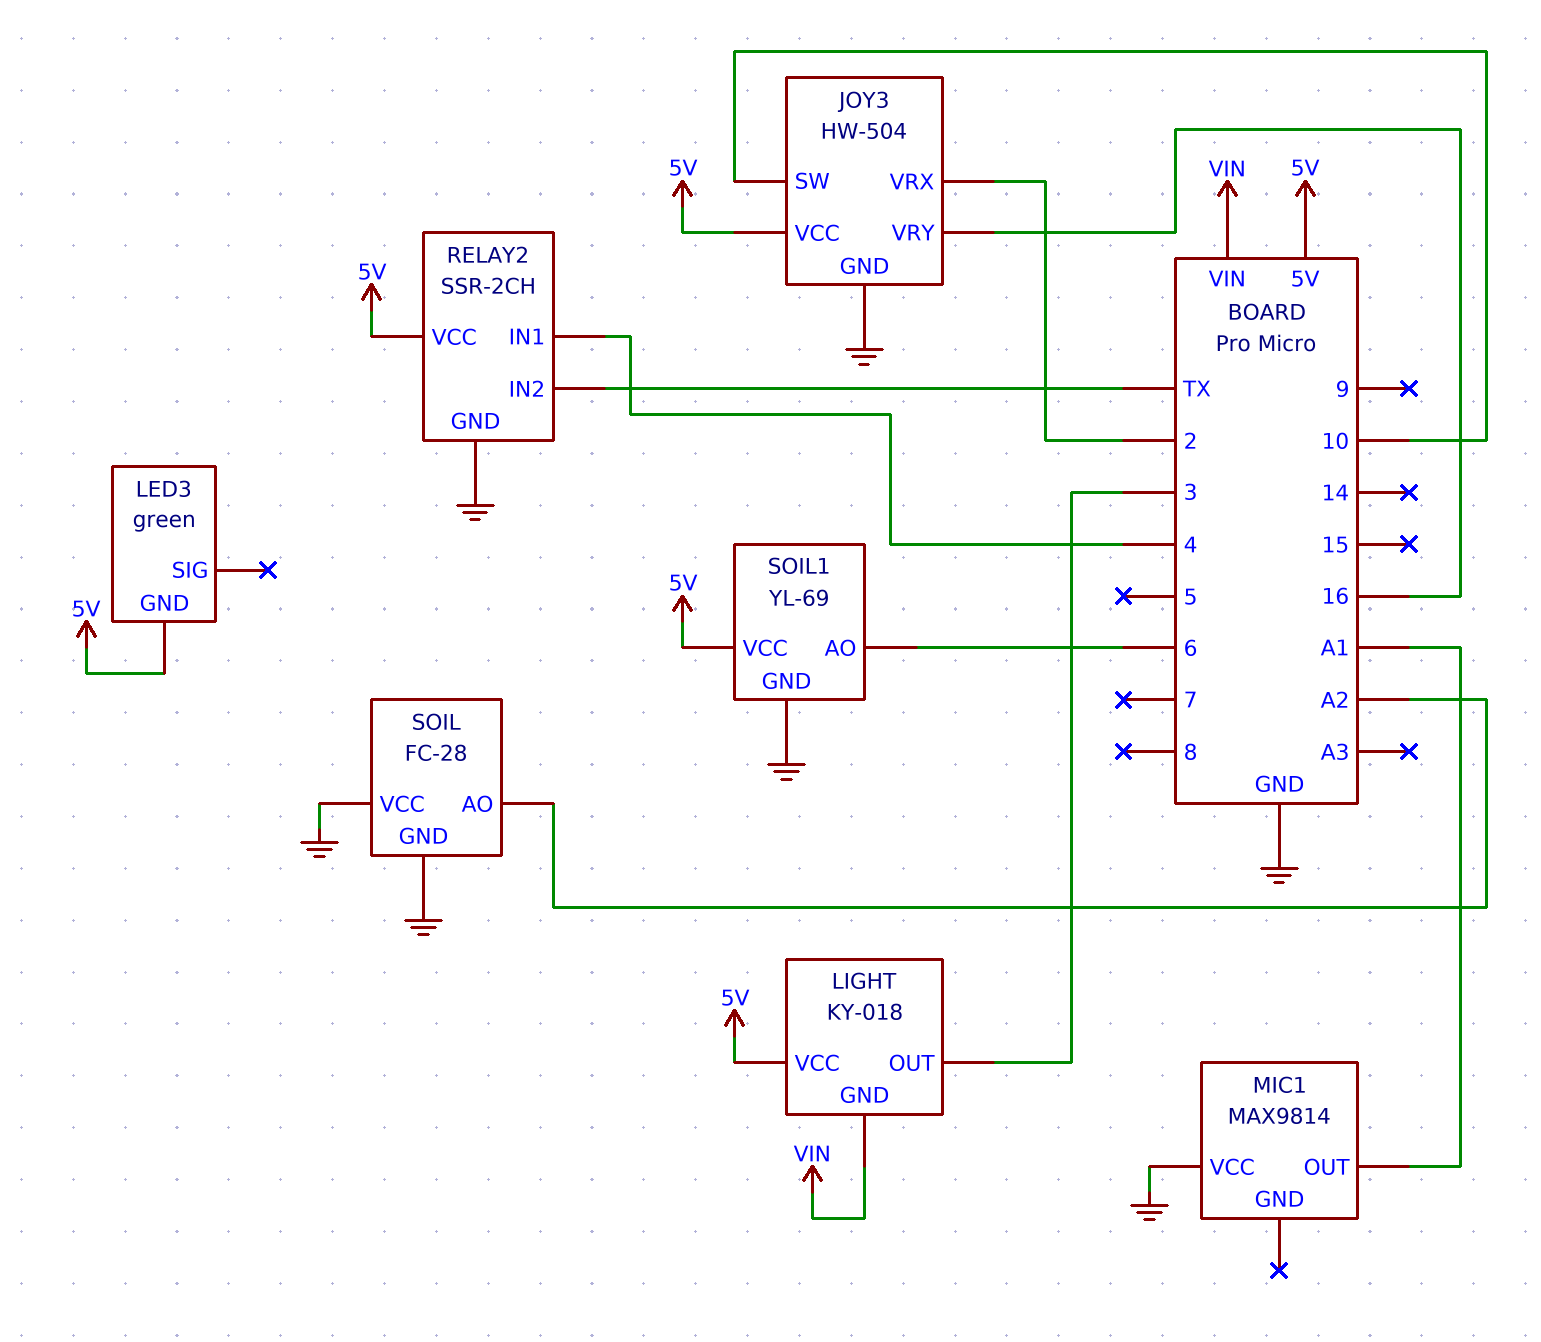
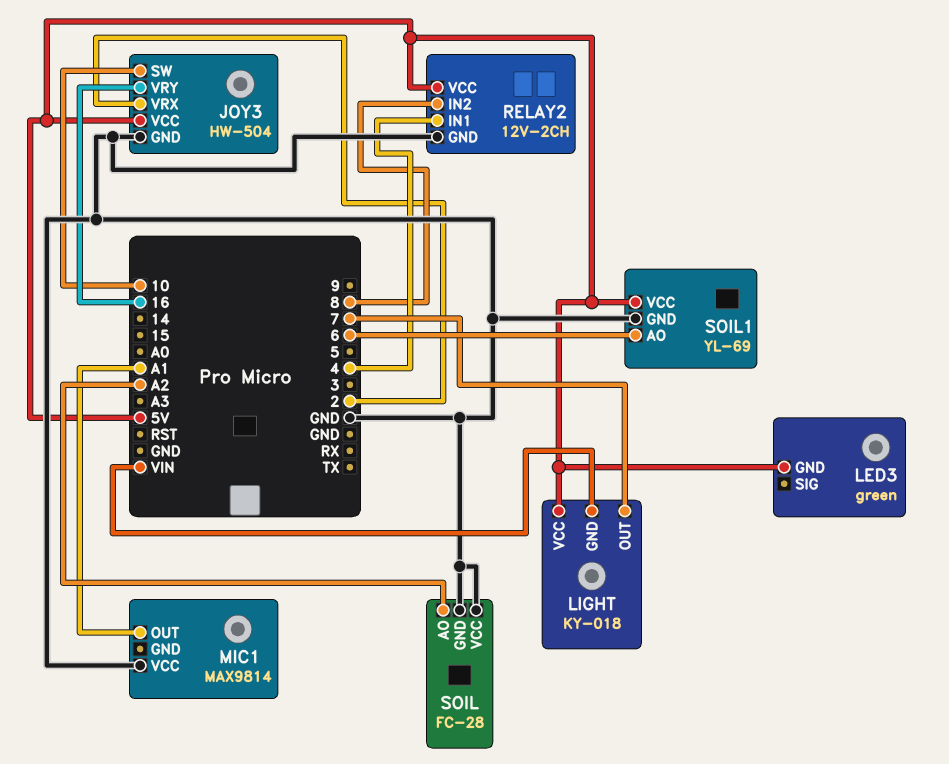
LIGHT pin OUT: 3 -> 7
RELAY2: SSR-2CH -> 12V-2CH
RELAY2 pin IN2: TX -> 8

